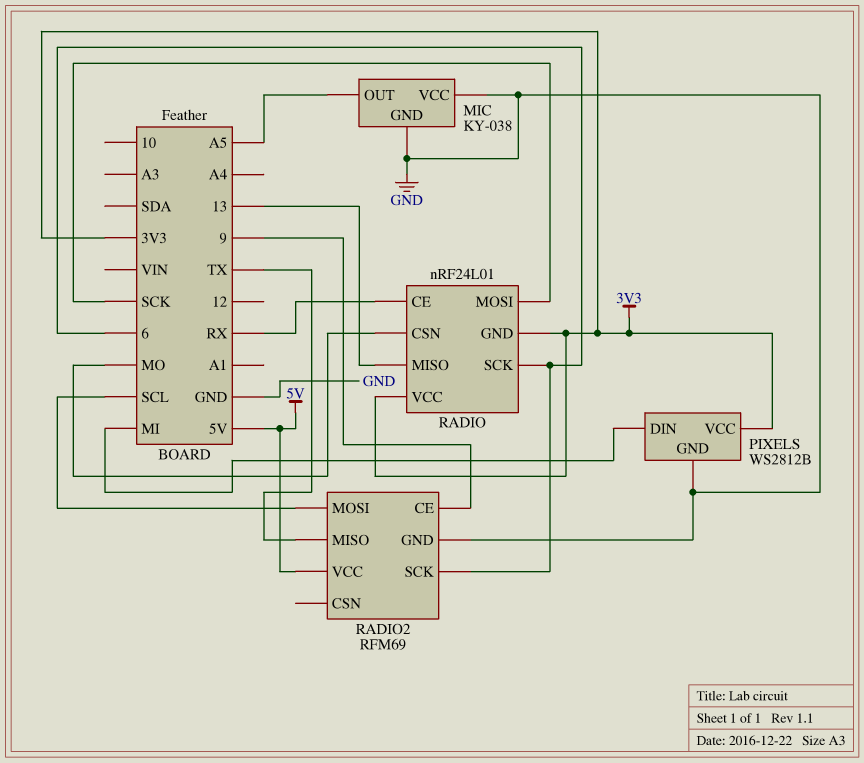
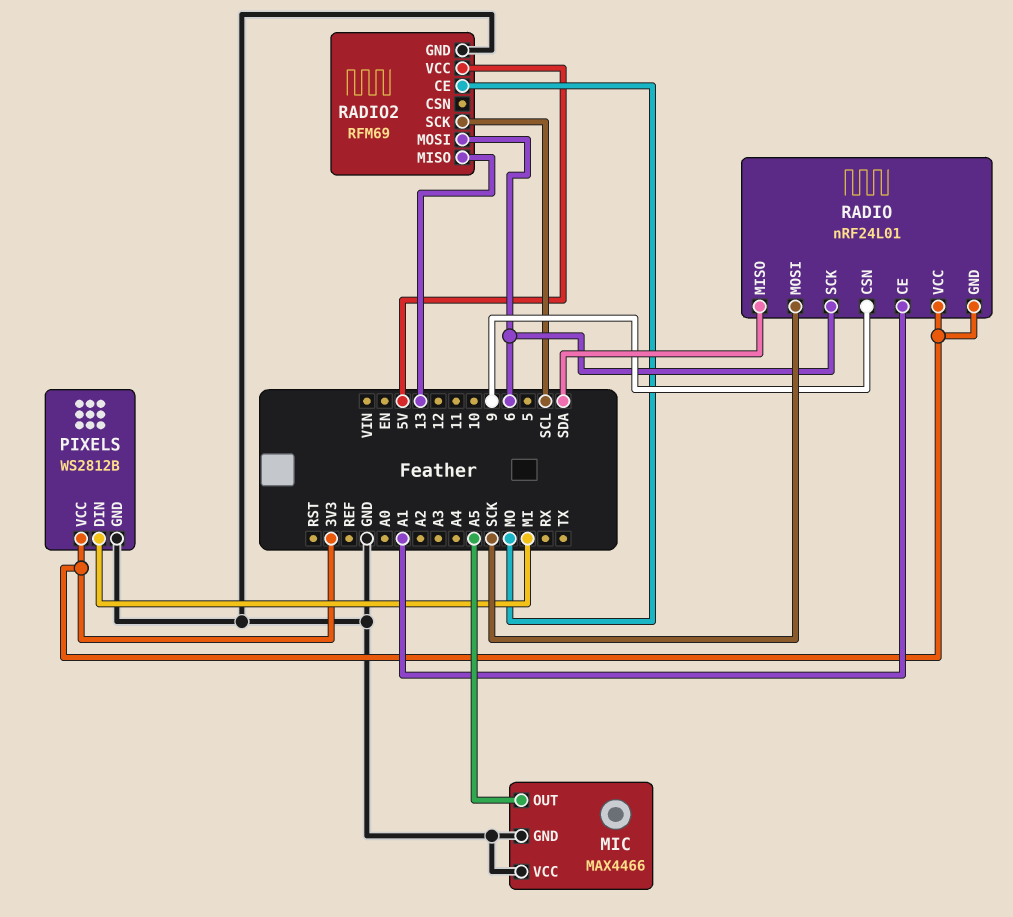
MIC: KY-038 -> MAX4466
RADIO pin CE: RX -> A1
RADIO pin CSN: MO -> 9
RADIO pin MISO: 13 -> SDA
RADIO2 pin CE: 9 -> MO
RADIO2 pin MISO: TX -> 13
RADIO2 pin MOSI: SCL -> 6
RADIO2 pin SCK: 6 -> SCL

